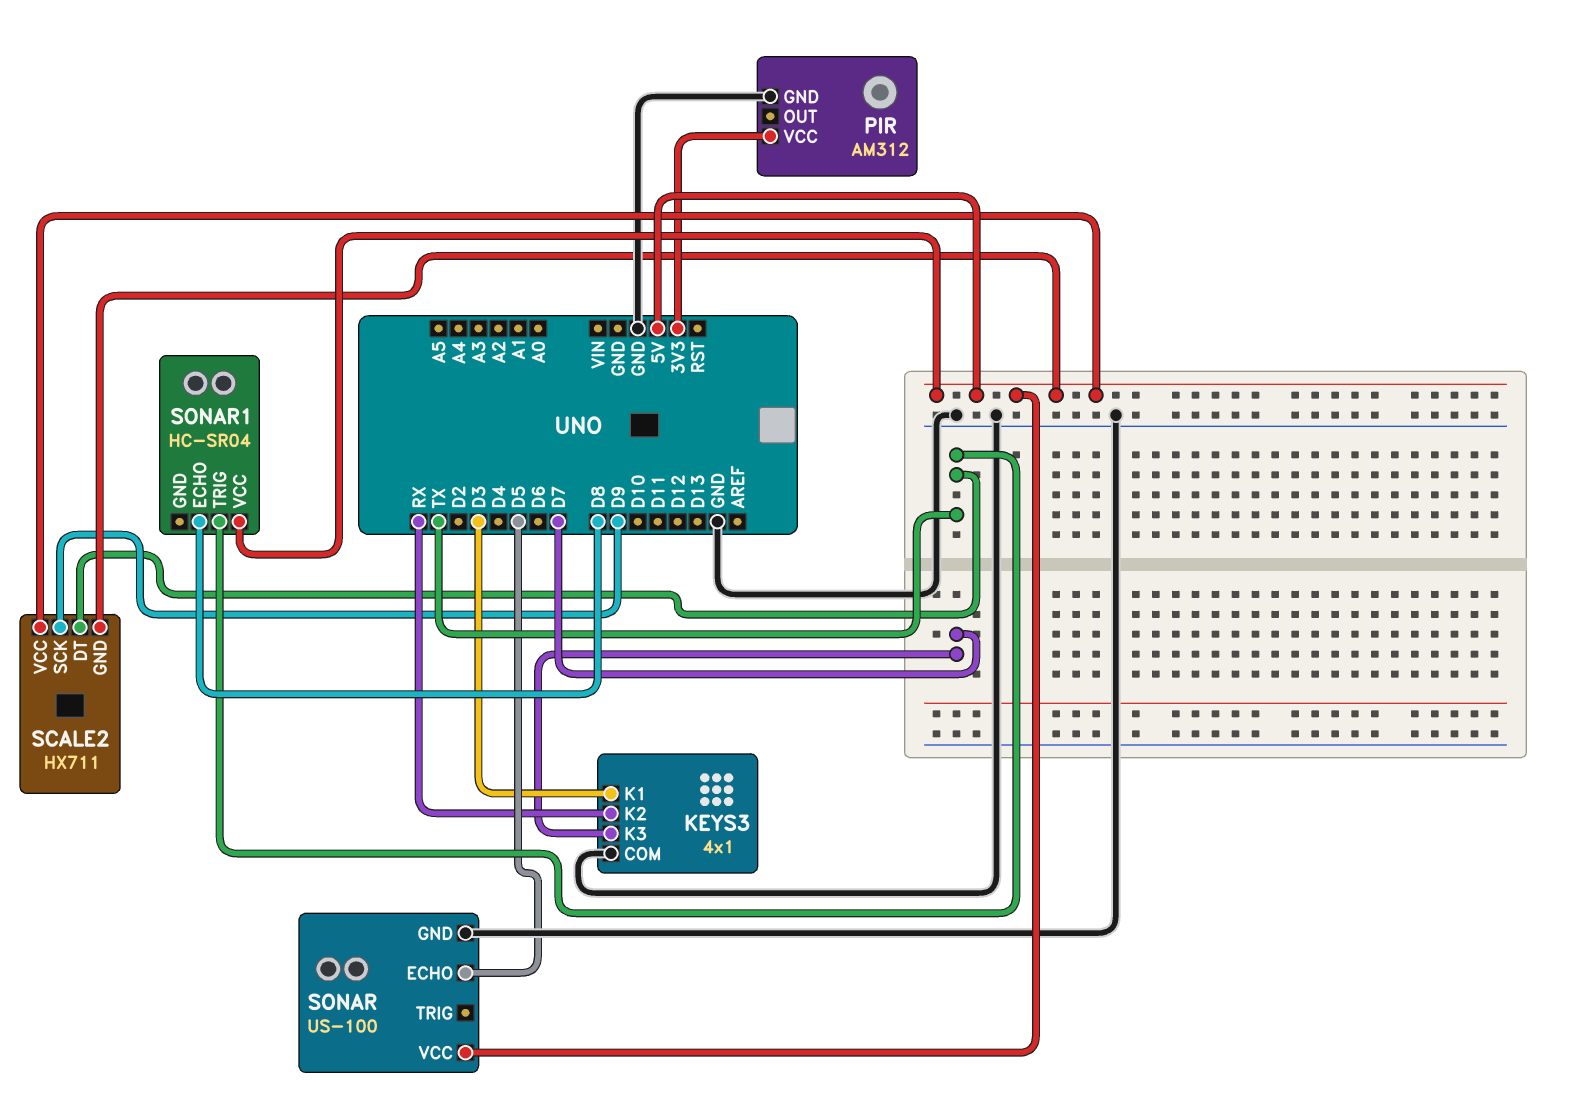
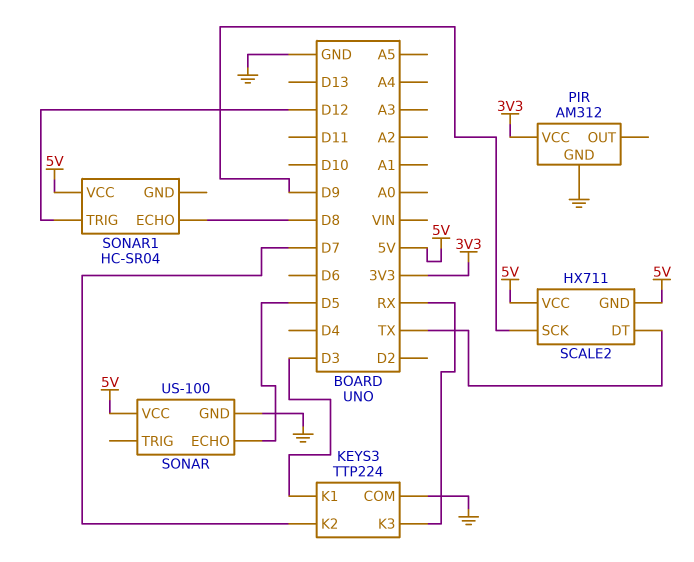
KEYS3: 4x1 -> TTP224
KEYS3 pin K2: RX -> D7
KEYS3 pin K3: D7 -> RX
SONAR1 pin TRIG: TX -> D12

